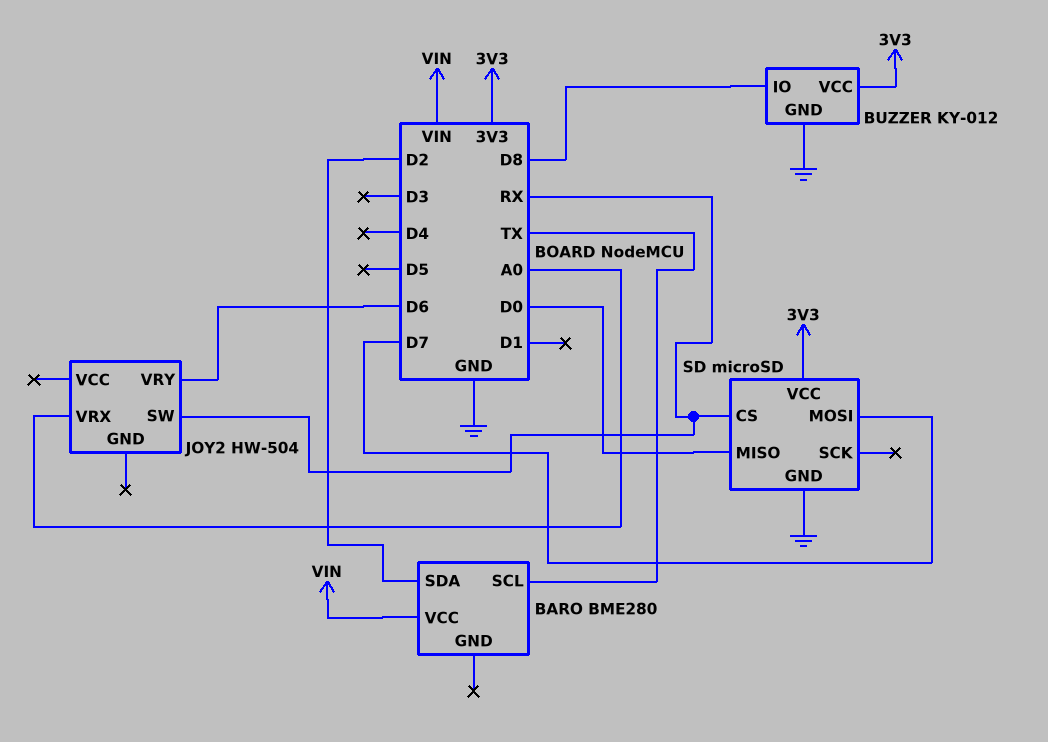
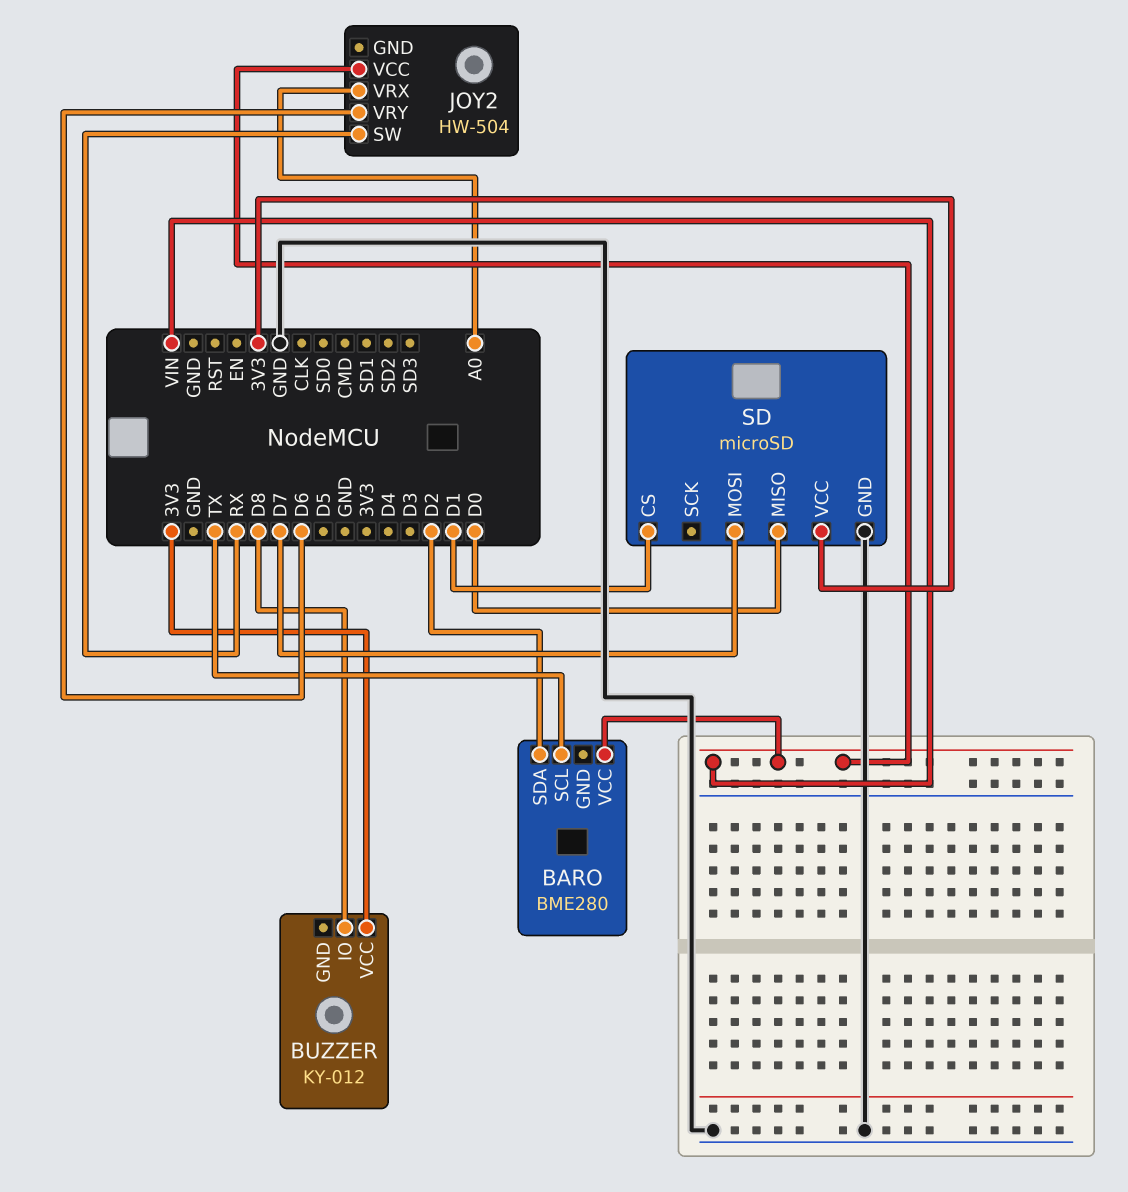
BUZZER pin GND: GND -> none
JOY2 pin VCC: none -> VIN
SD pin CS: RX -> D1

